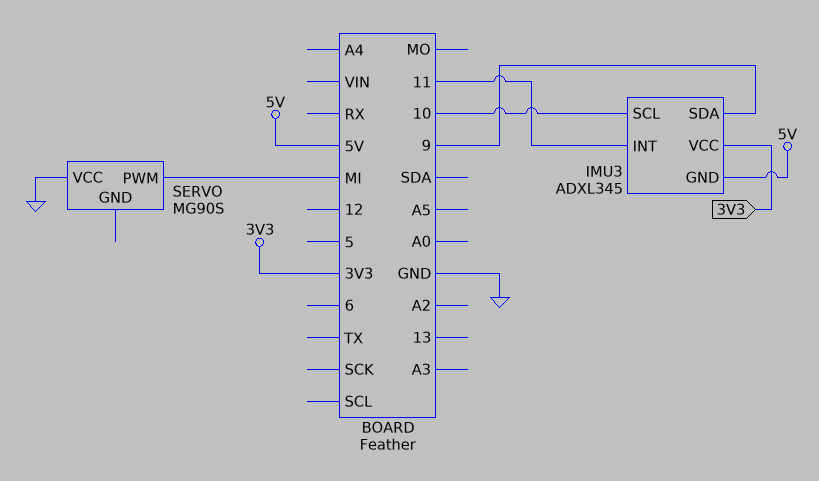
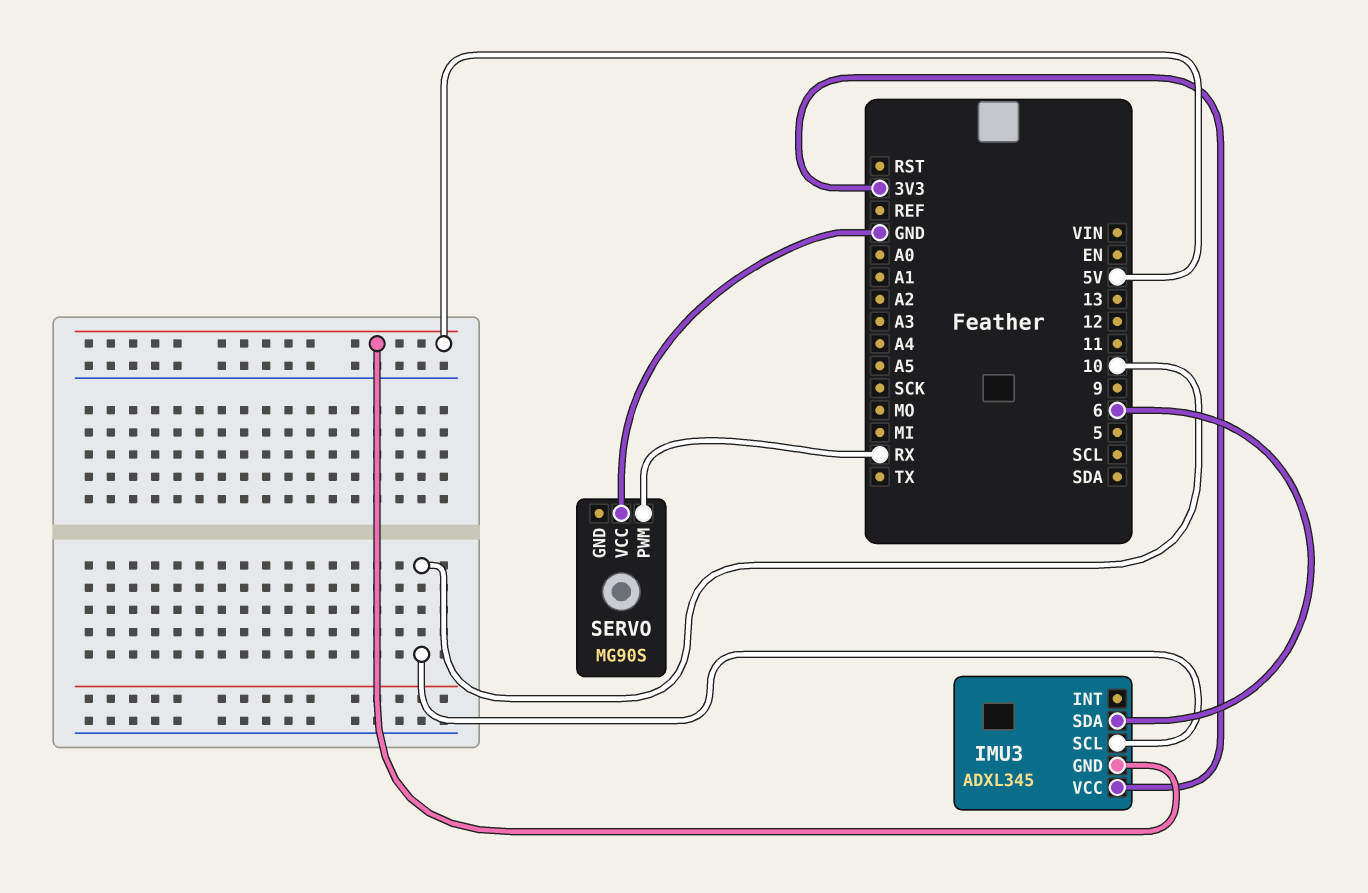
IMU3 pin INT: 11 -> none
IMU3 pin SDA: 9 -> 6
SERVO pin PWM: MI -> RX

